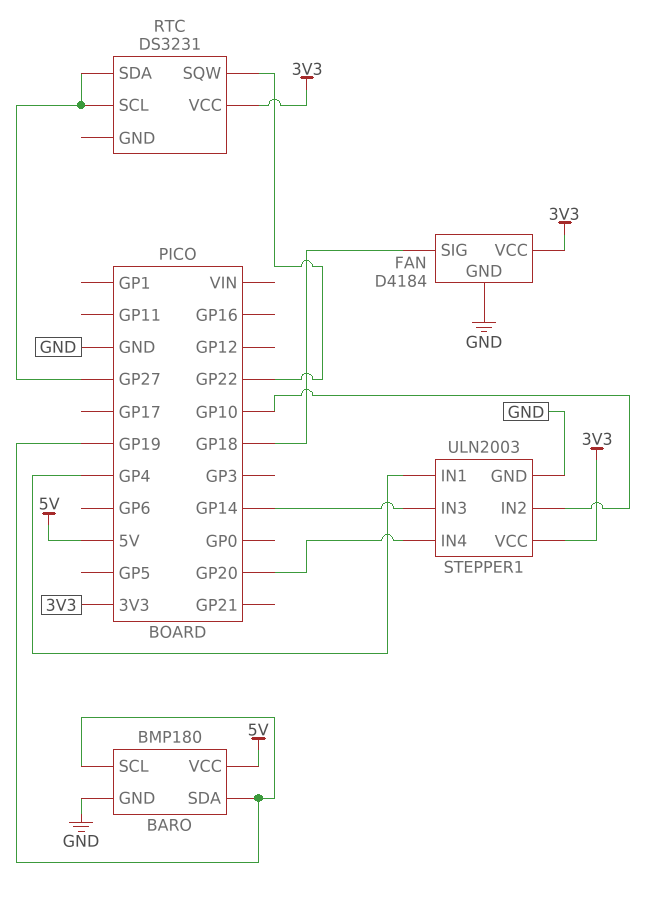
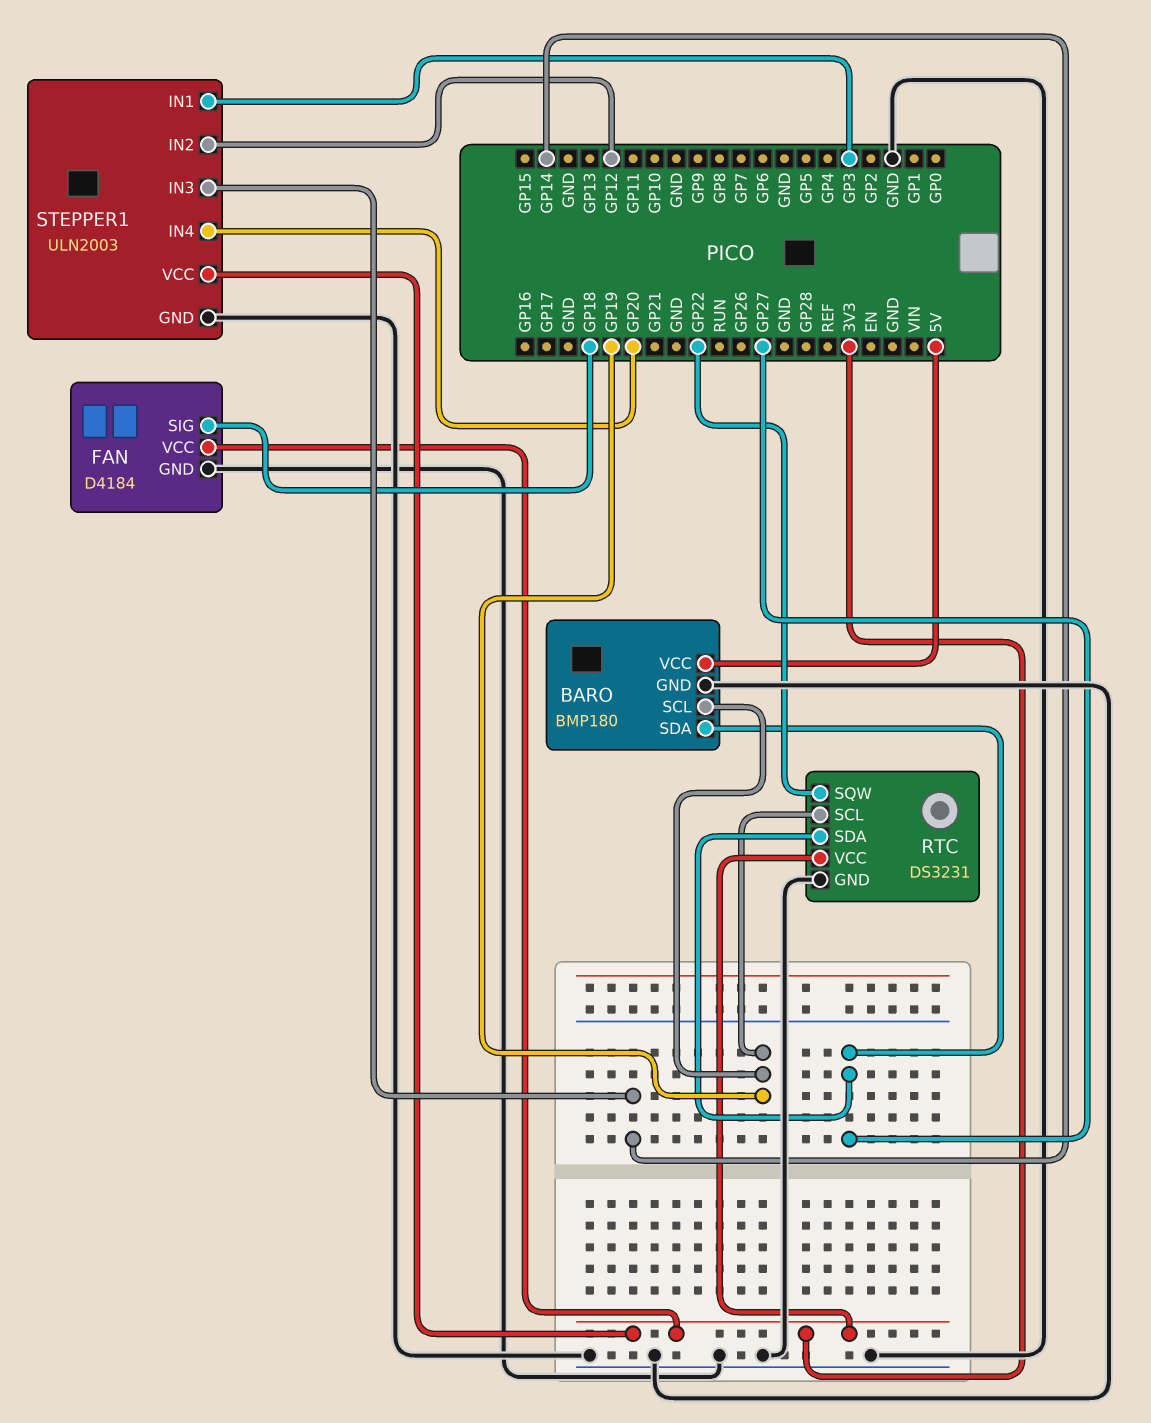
BARO pin SDA: GP19 -> GP27
RTC pin GND: none -> GND
RTC pin SCL: GP27 -> GP19
STEPPER1 pin IN1: GP4 -> GP3
STEPPER1 pin IN2: GP10 -> GP12

